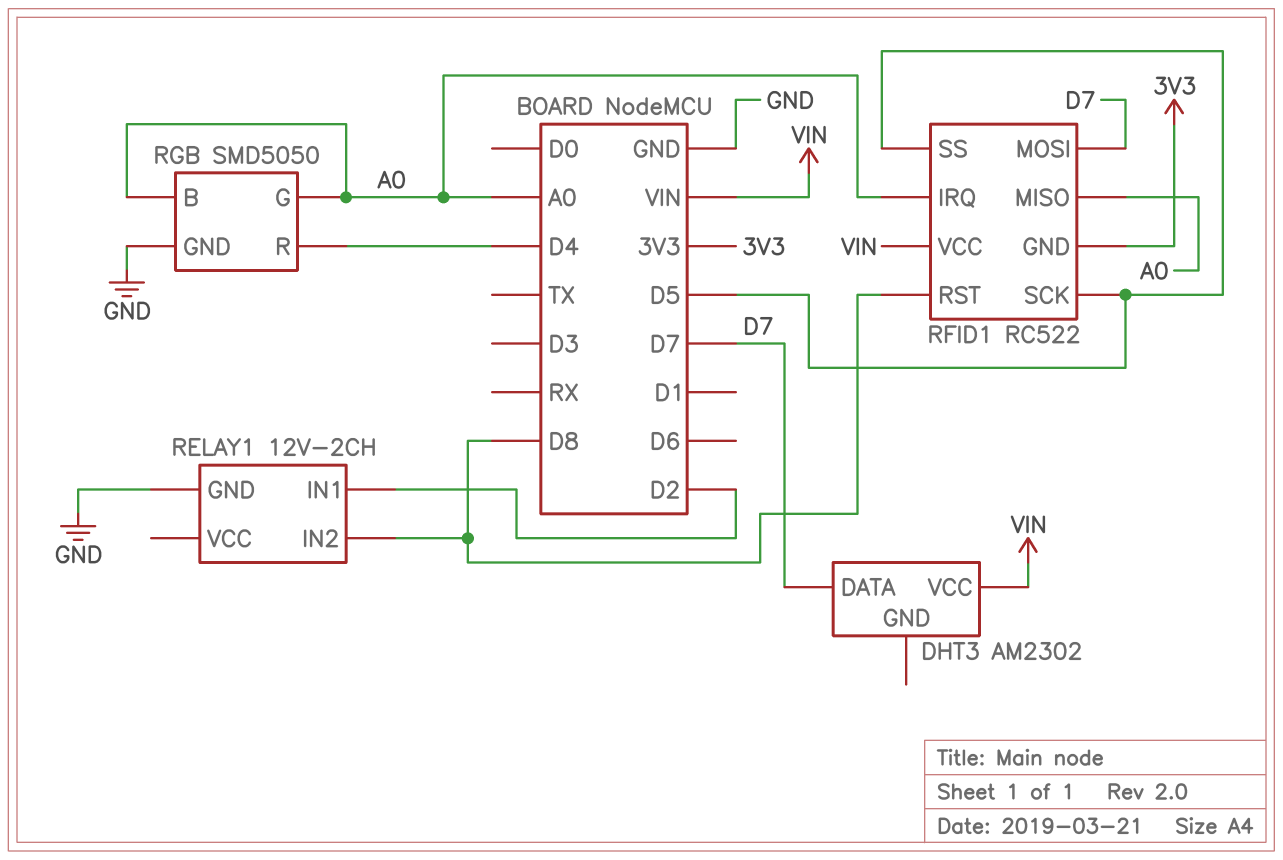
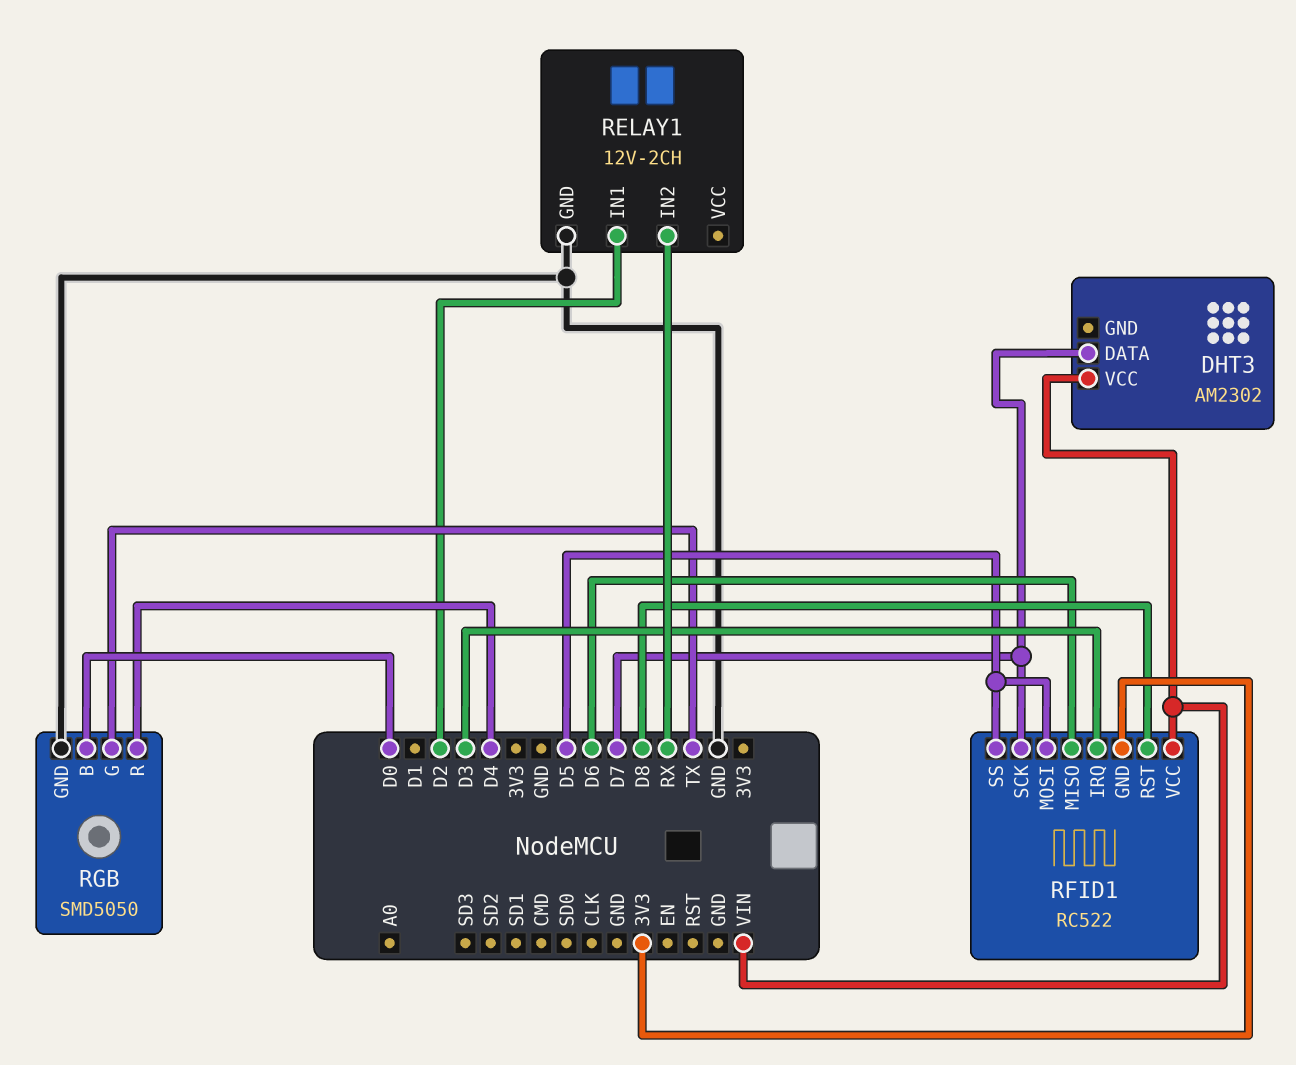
RELAY1 pin IN2: D8 -> RX
RFID1 pin IRQ: A0 -> D3
RFID1 pin MISO: A0 -> D6
RFID1 pin MOSI: D7 -> D5
RFID1 pin SCK: D5 -> D7
RGB pin B: A0 -> D0
RGB pin G: A0 -> TX

